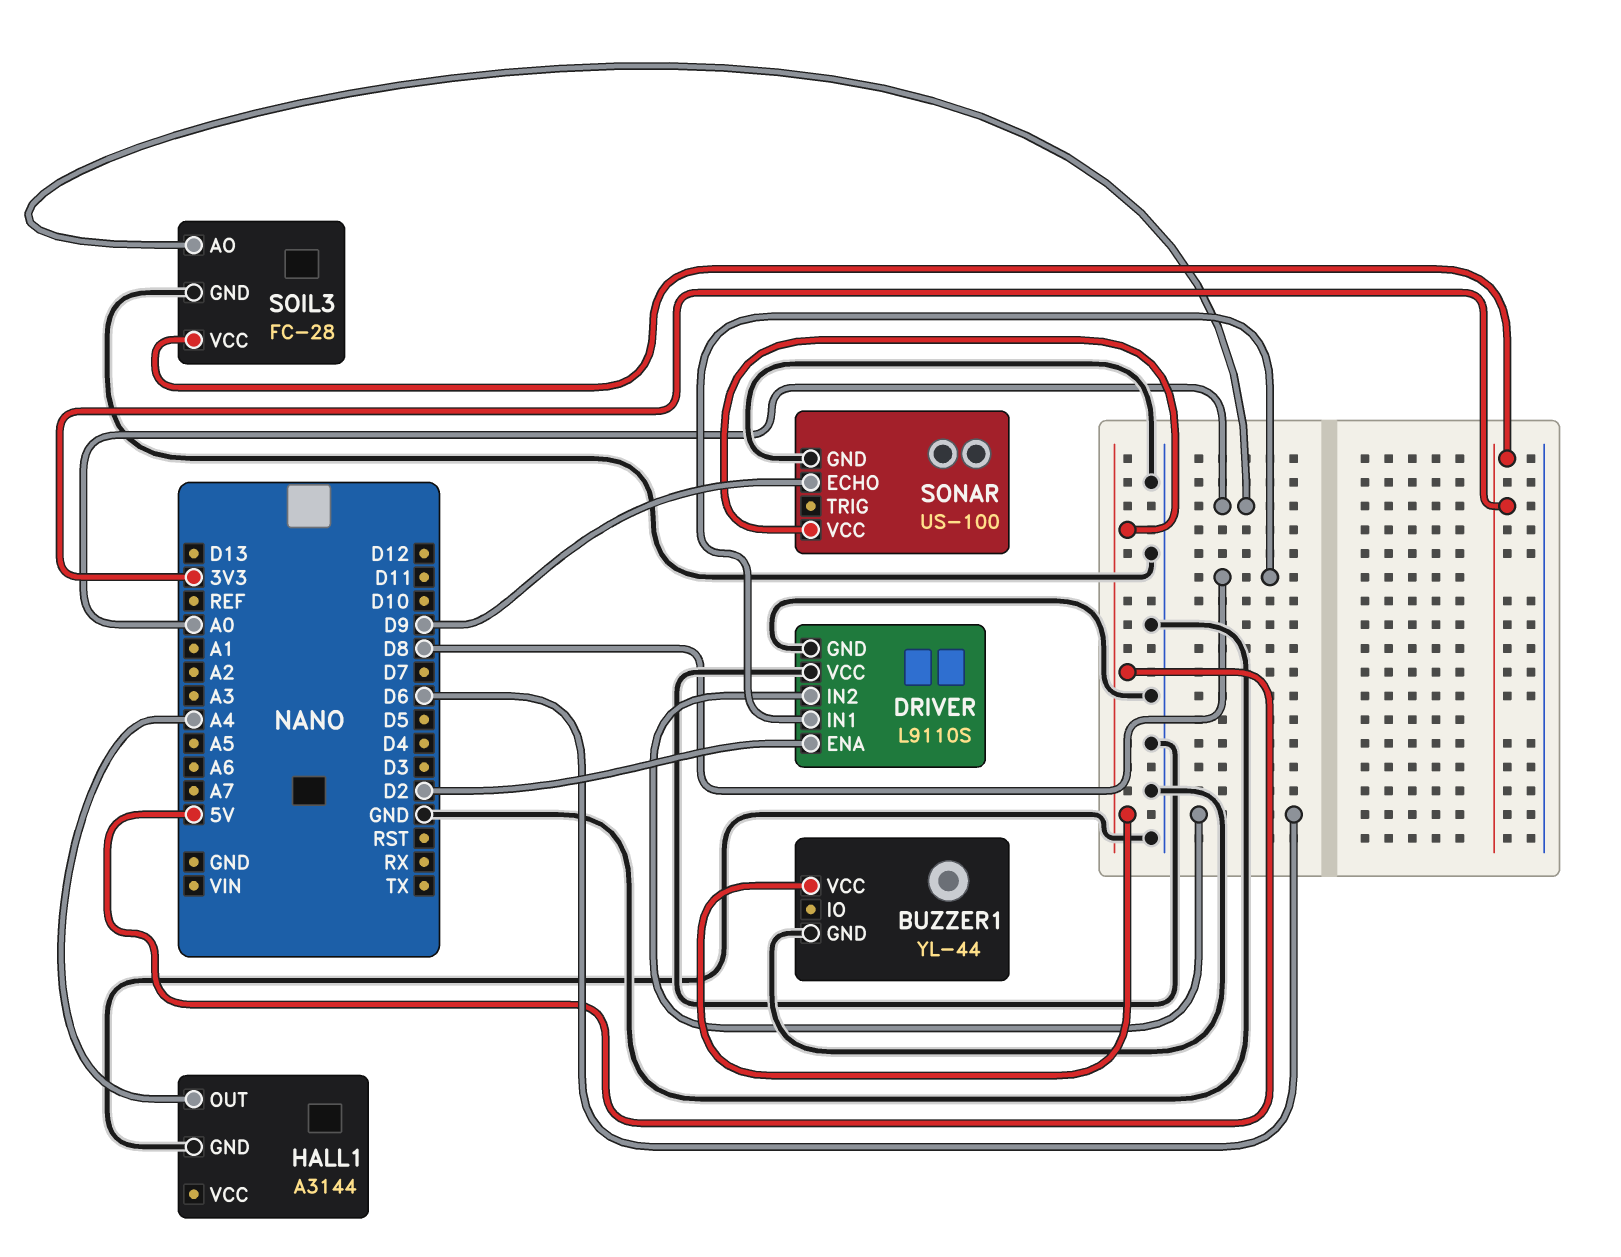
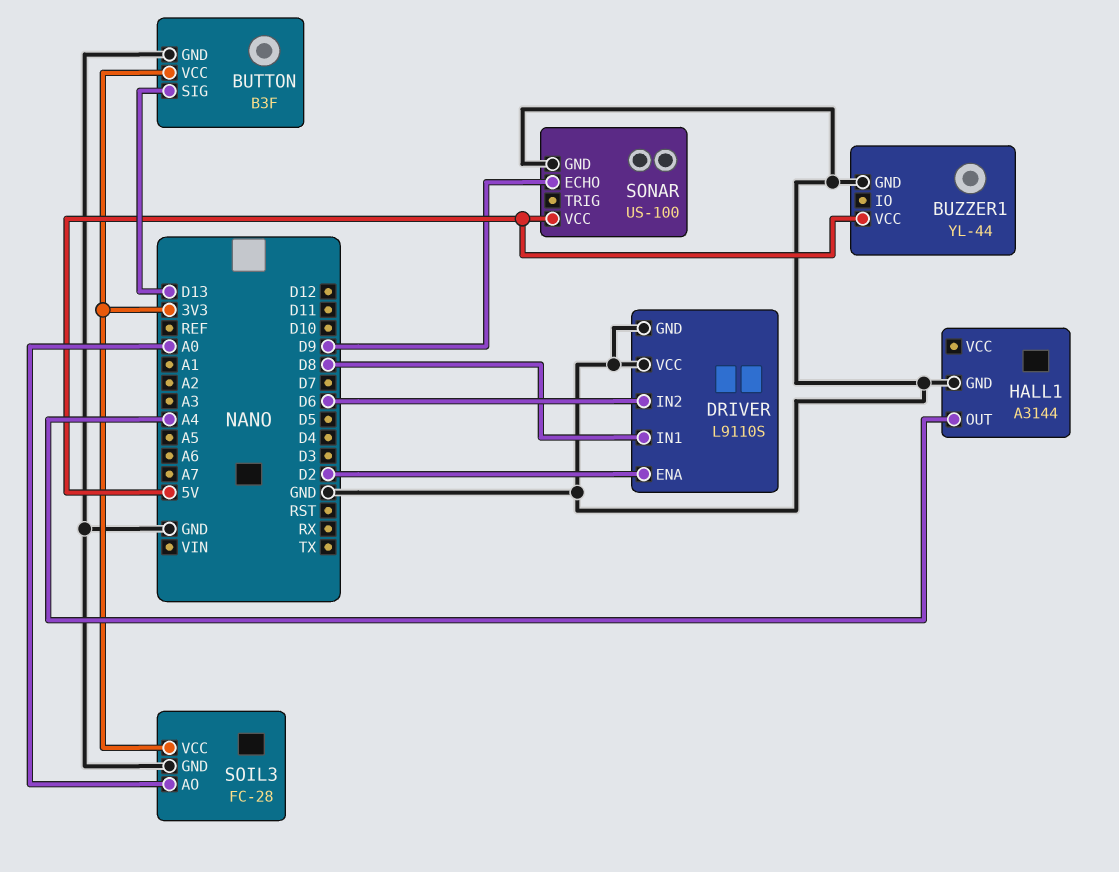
BUTTON: none -> B3F
BUTTON pin GND: none -> GND
BUTTON pin SIG: none -> D13
BUTTON pin VCC: none -> 3V3

